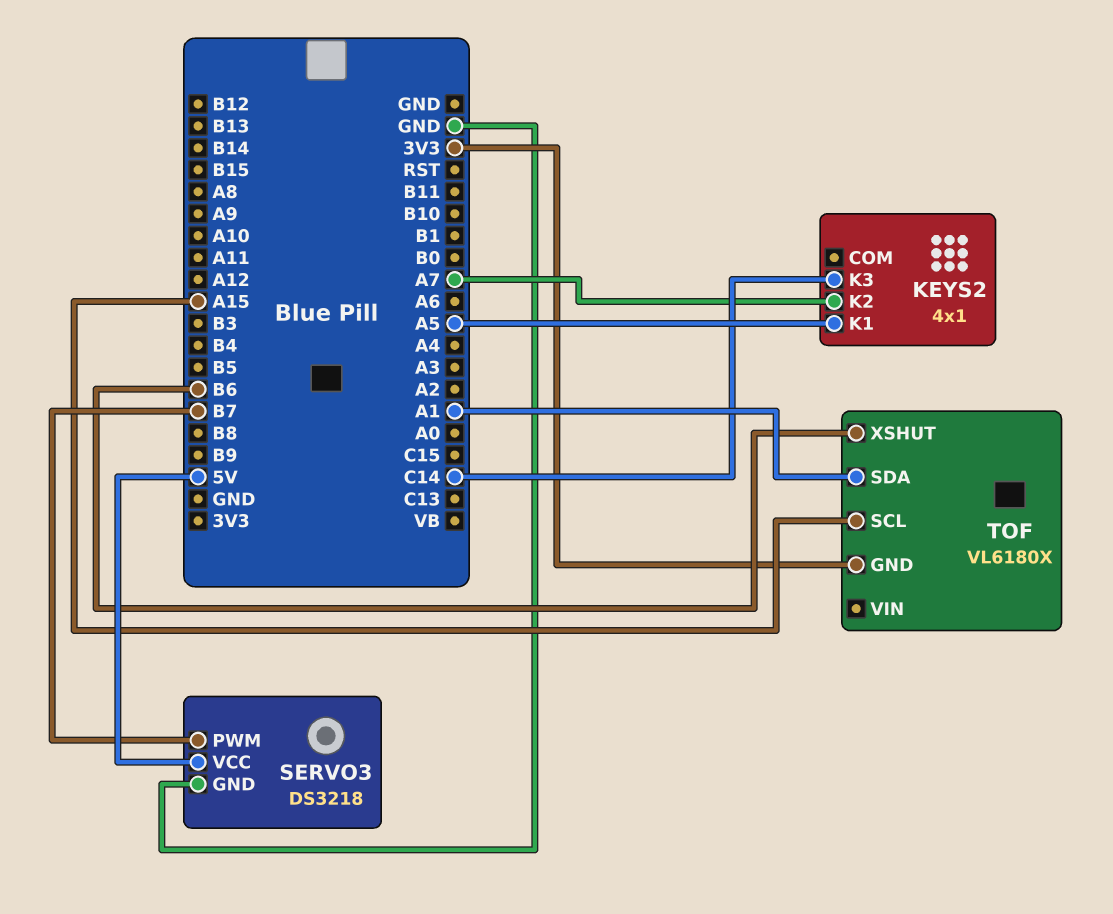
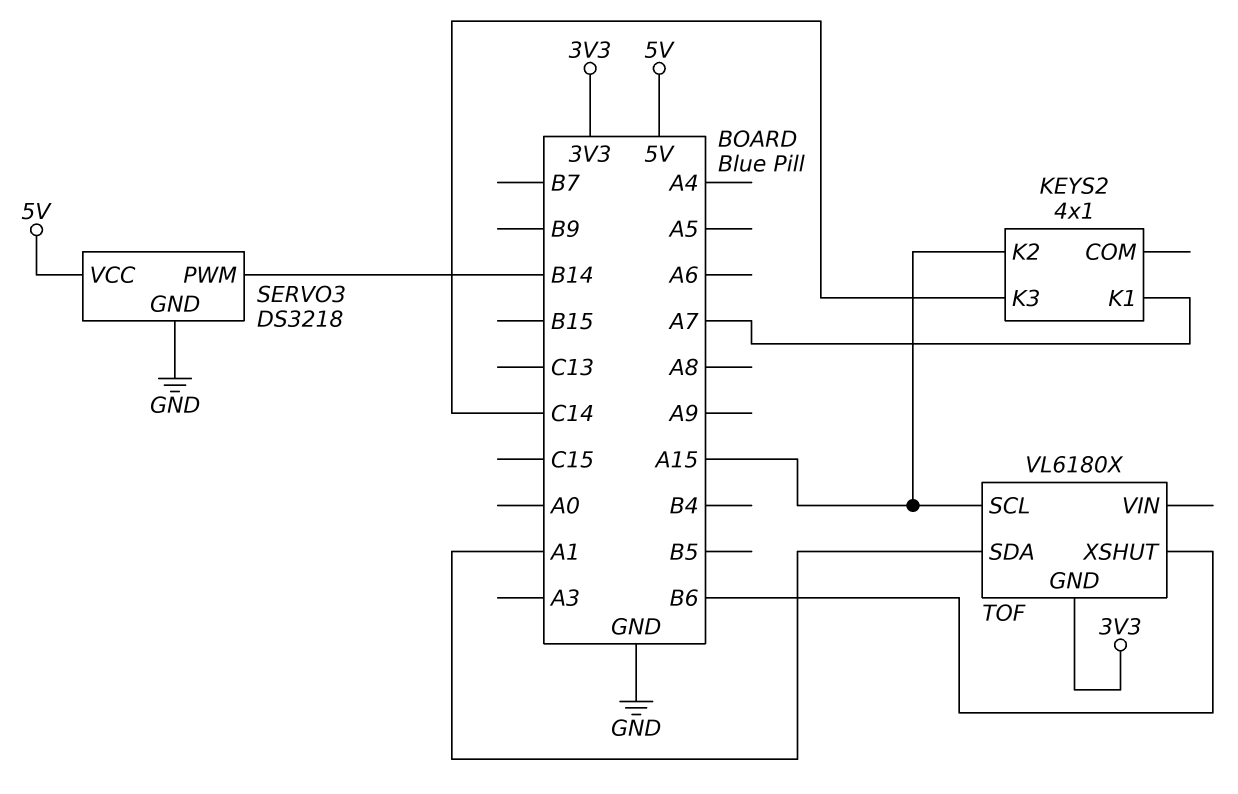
KEYS2 pin K1: A5 -> A7
KEYS2 pin K2: A7 -> A15
SERVO3 pin PWM: B7 -> B14

